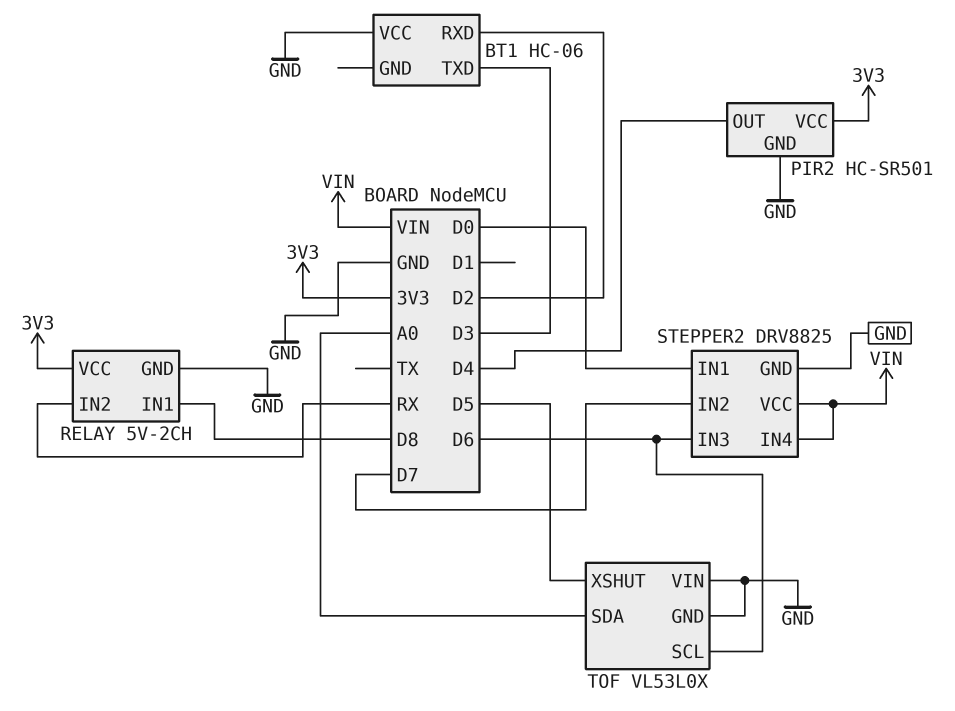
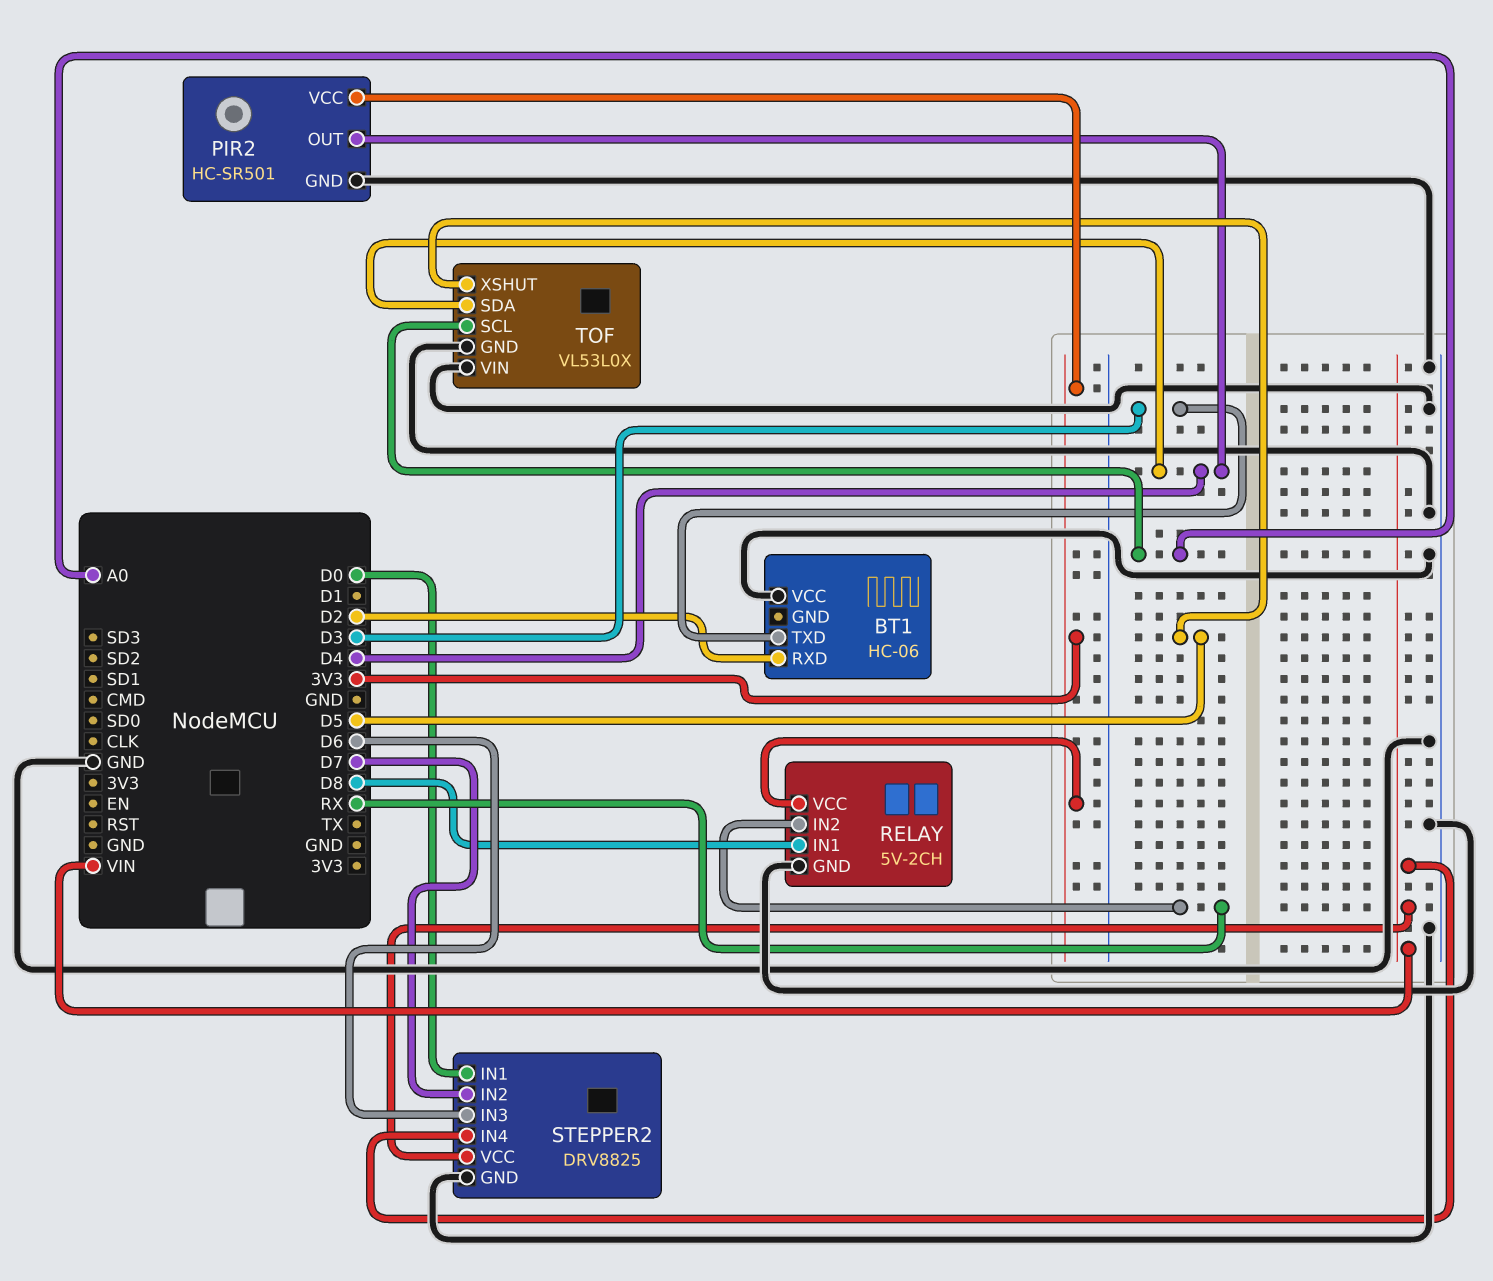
TOF pin SCL: D6 -> A0
TOF pin SDA: A0 -> D4

